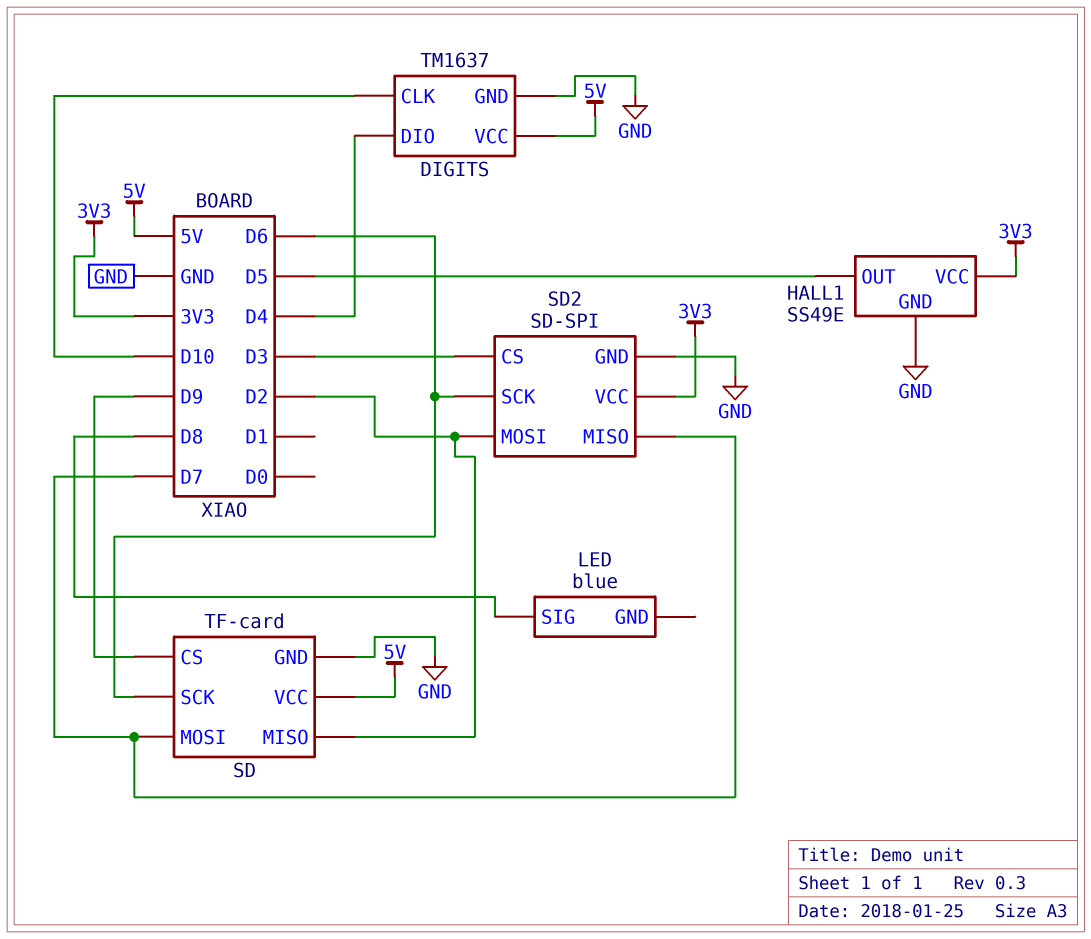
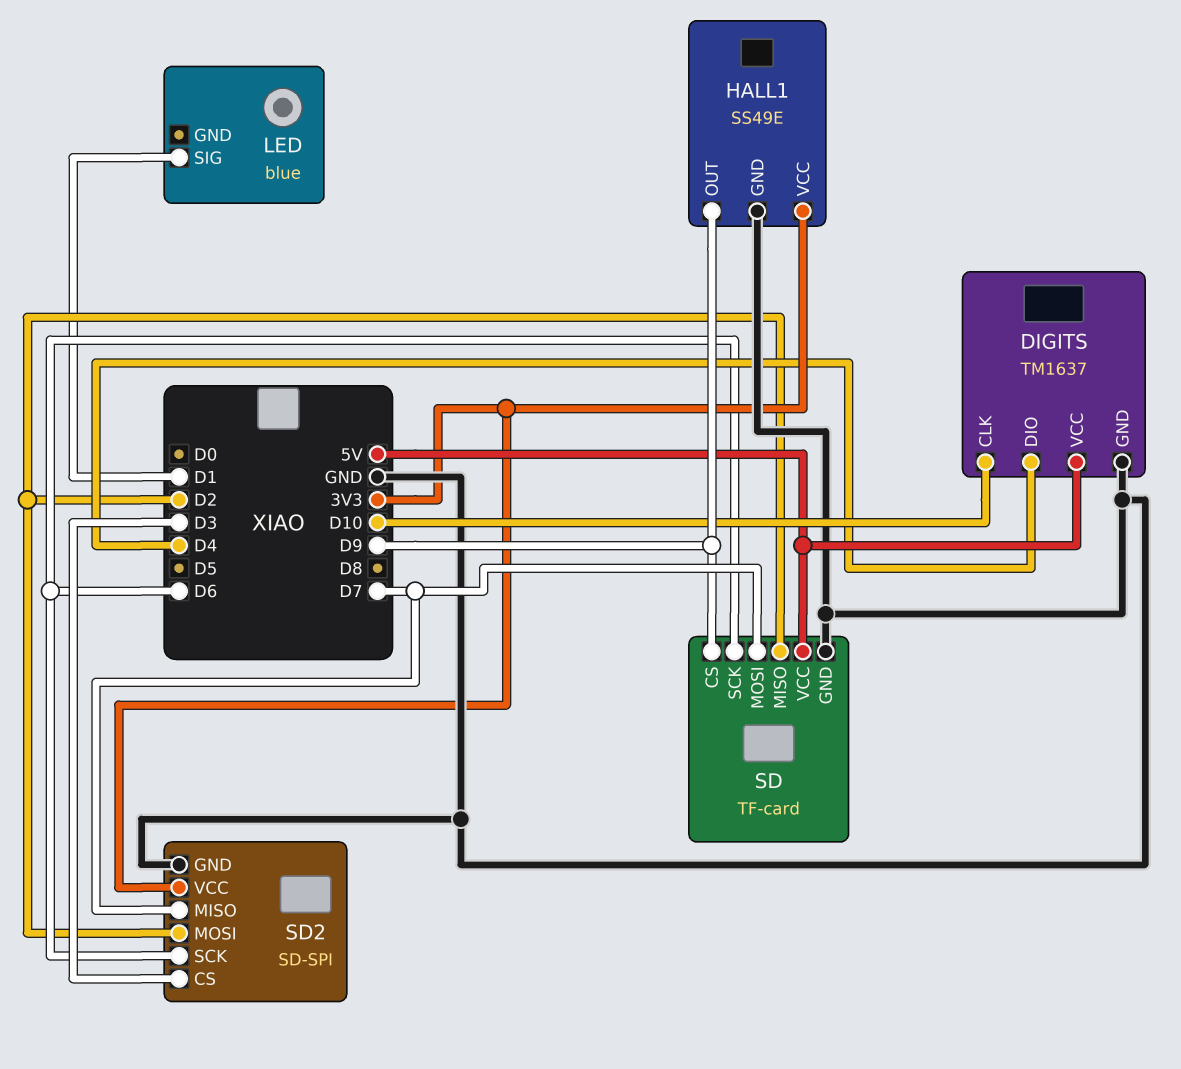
HALL1 pin OUT: D5 -> D9
LED pin SIG: D8 -> D1

